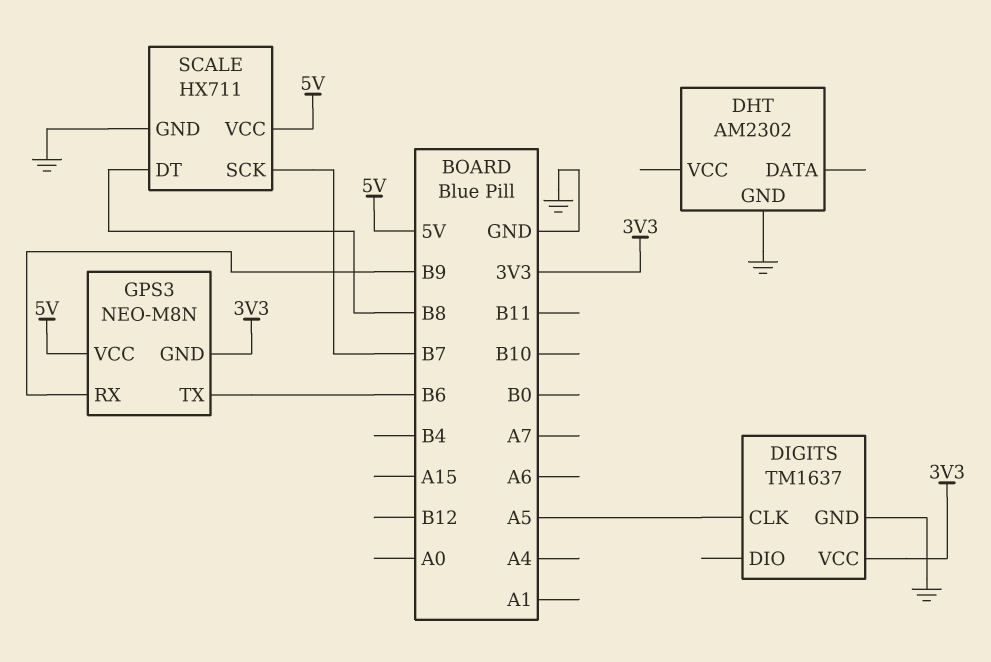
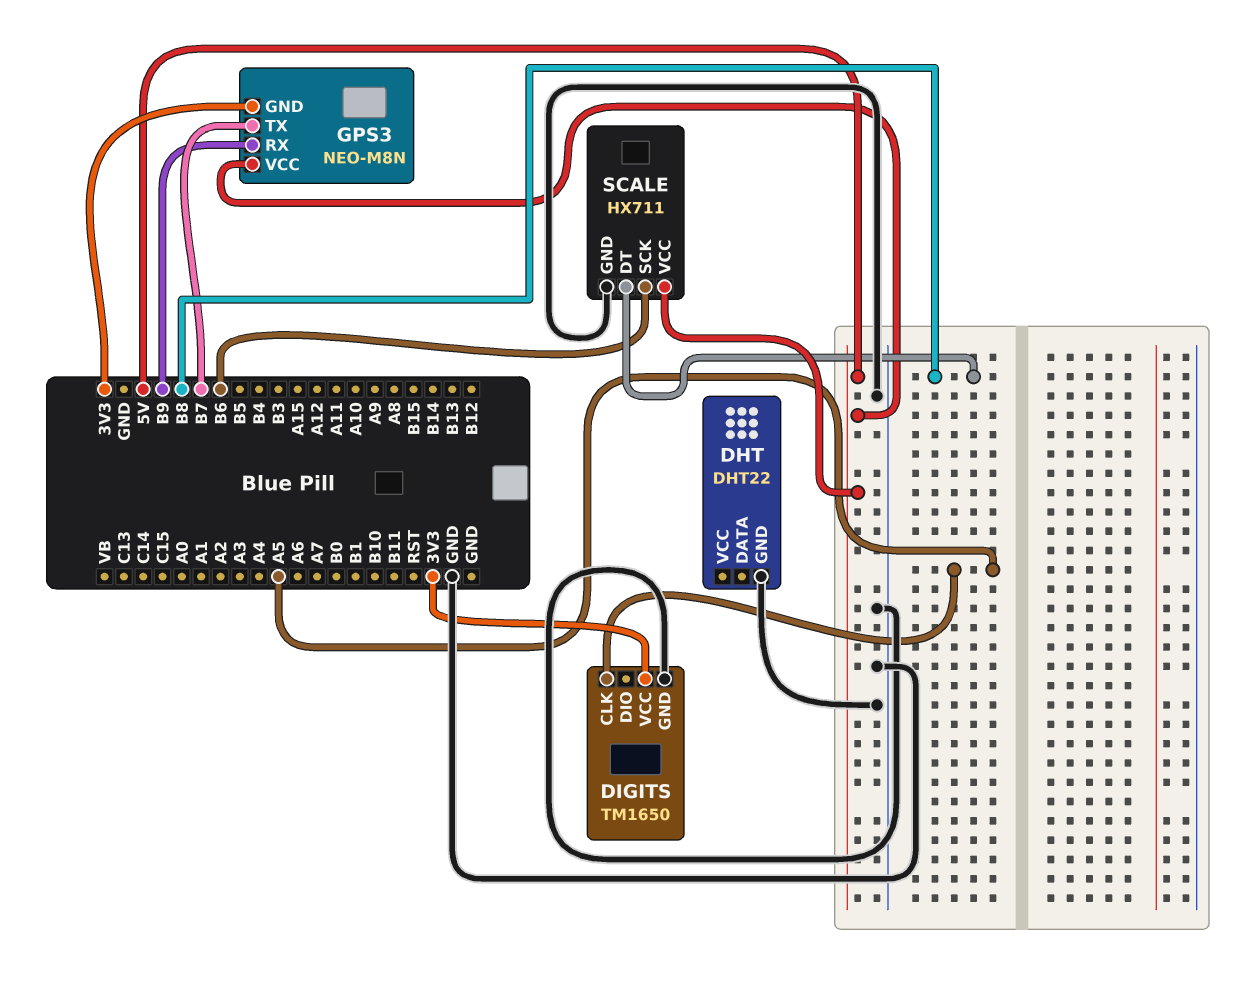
DHT: AM2302 -> DHT22
DIGITS: TM1637 -> TM1650
GPS3 pin TX: B6 -> B7
SCALE pin SCK: B7 -> B6

